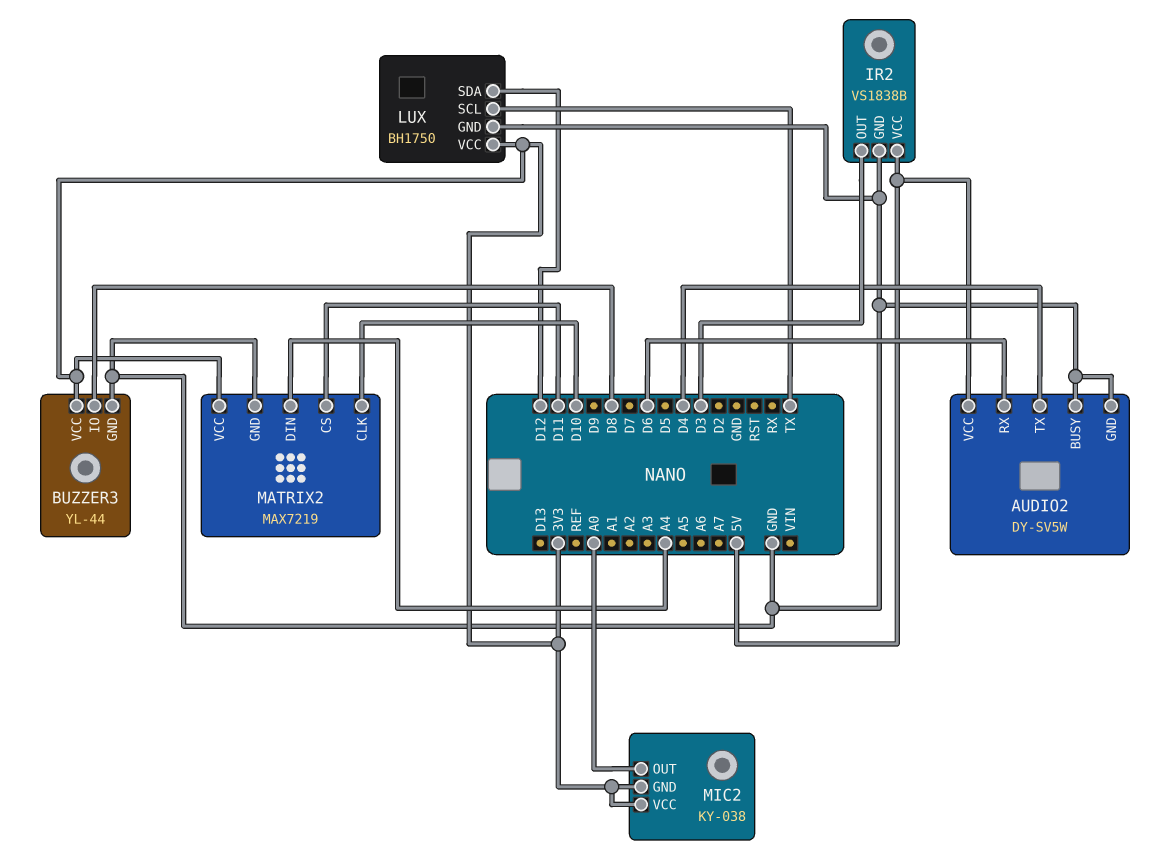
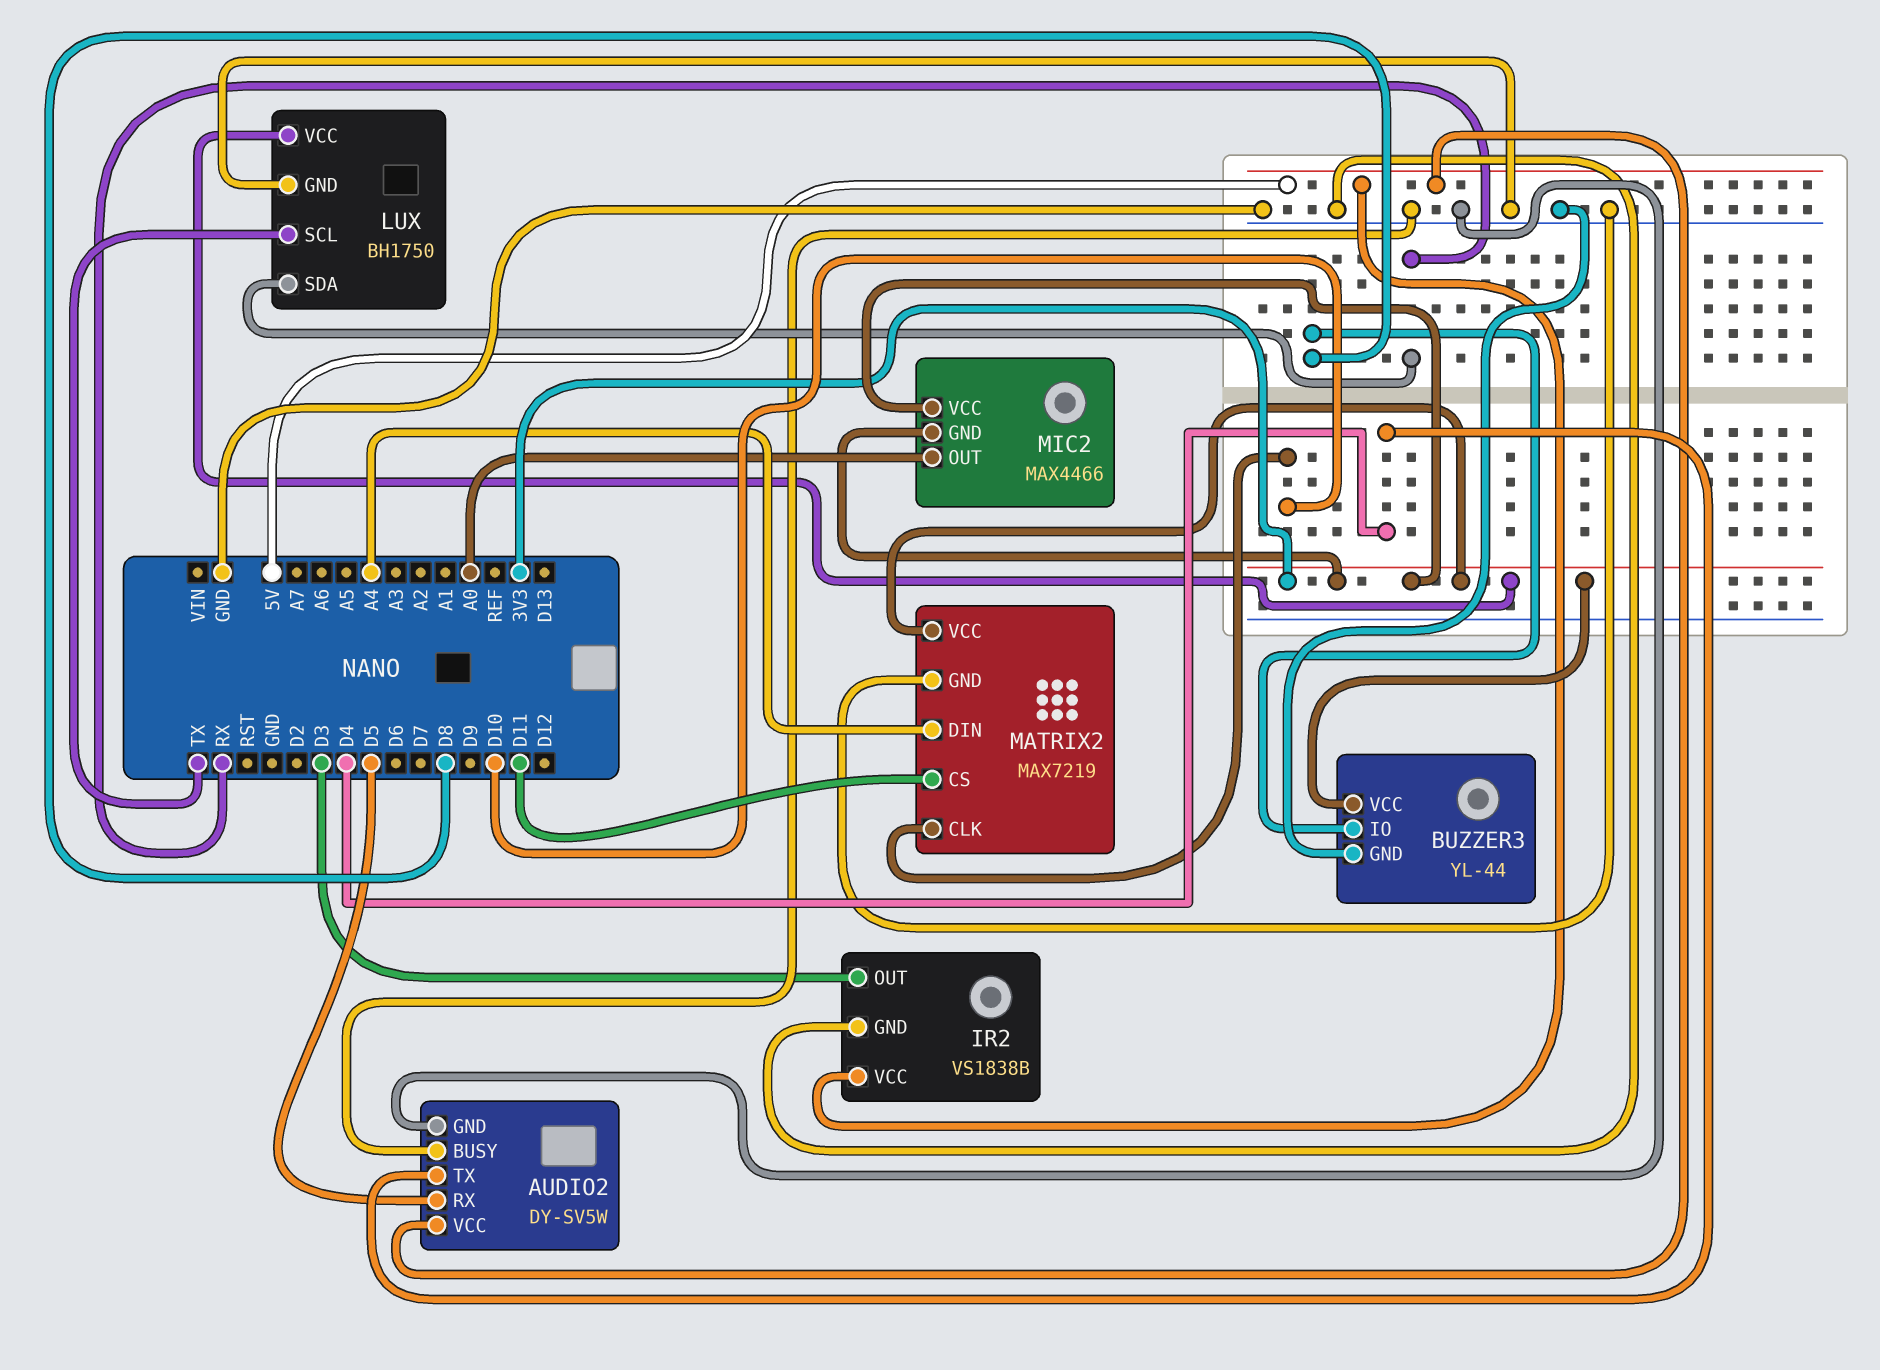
AUDIO2 pin RX: D6 -> D5
LUX pin SDA: D12 -> RX
MIC2: KY-038 -> MAX4466

